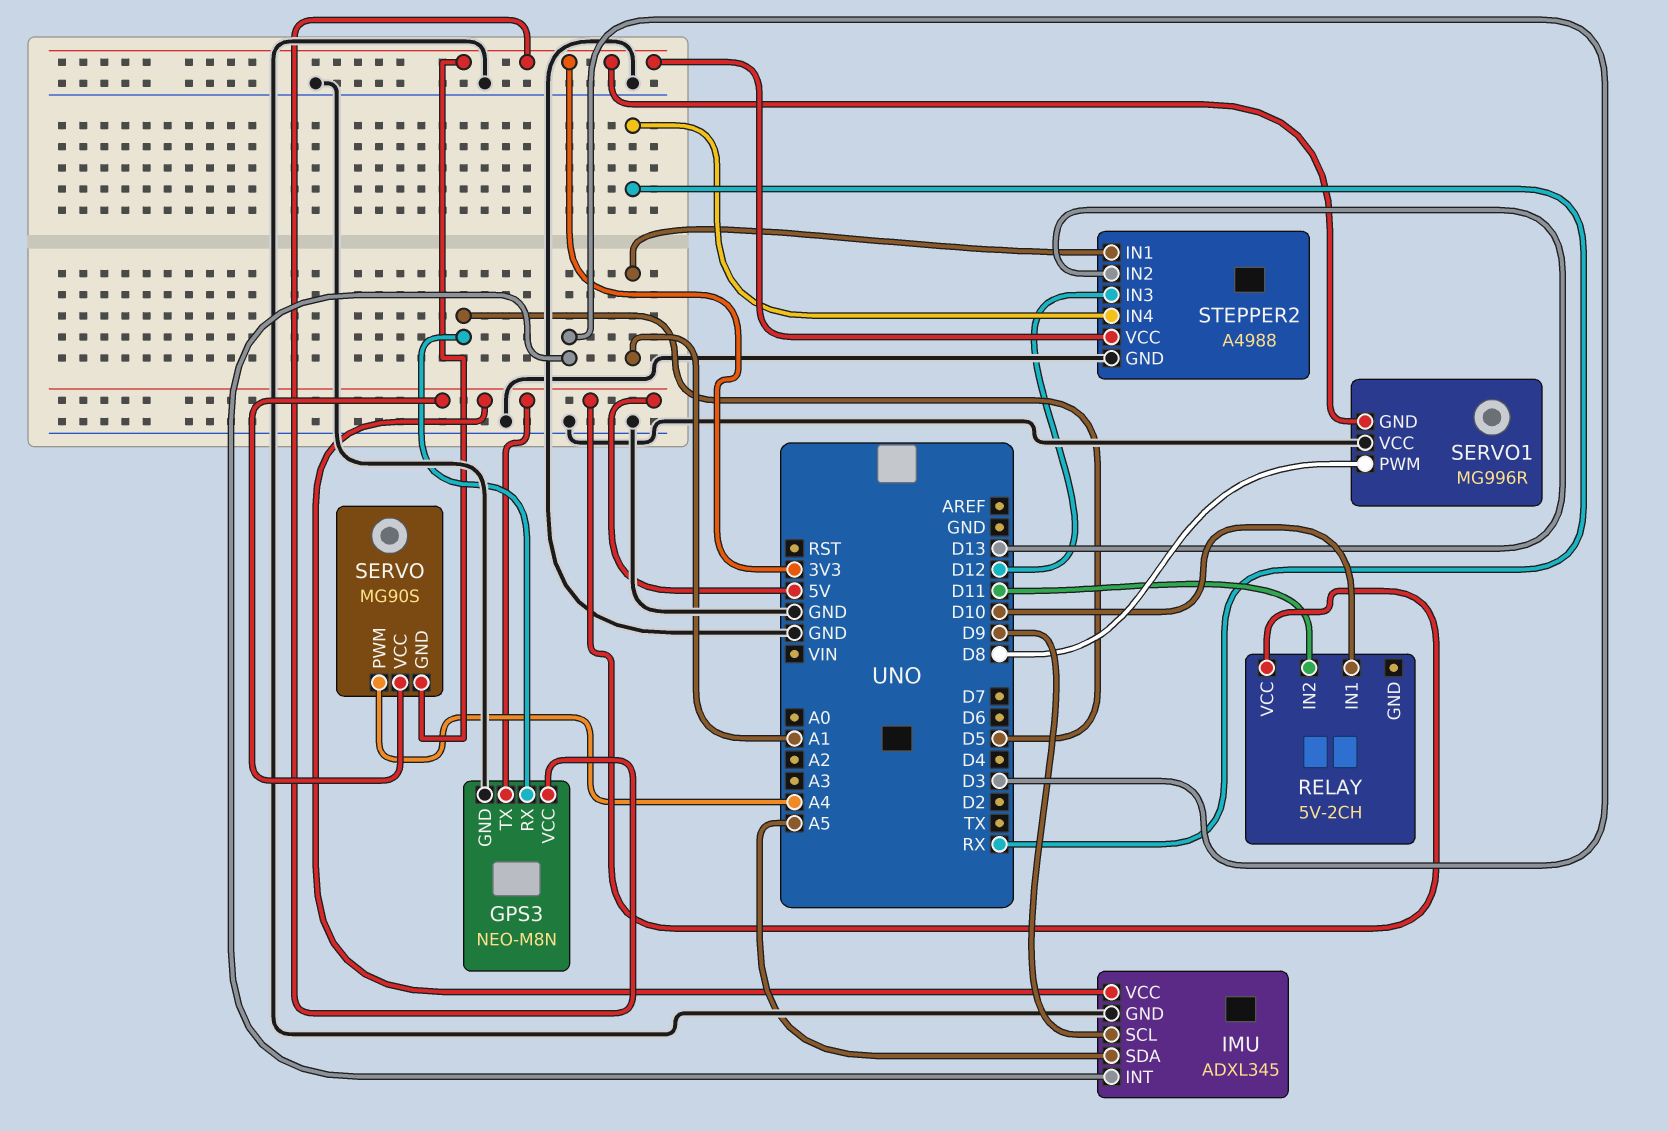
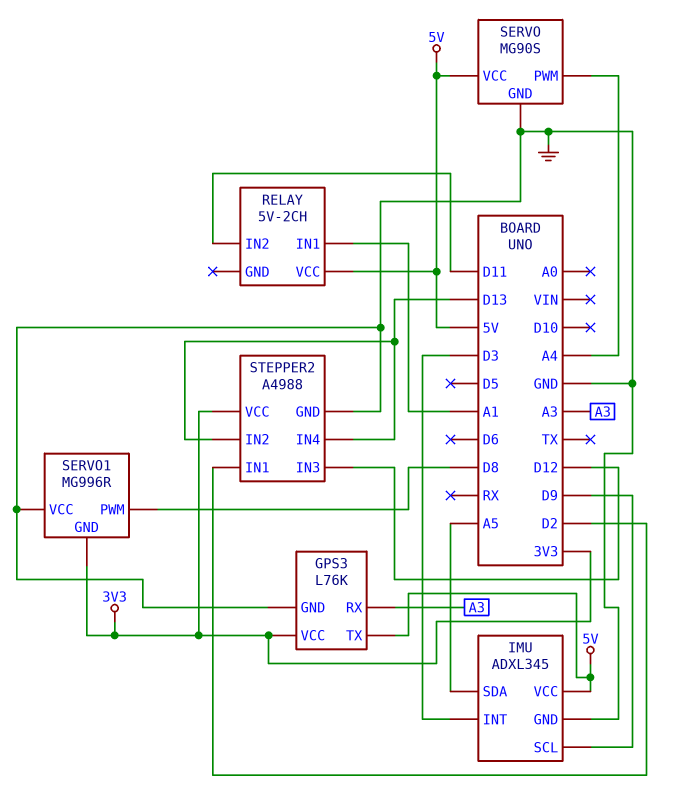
GPS3: NEO-M8N -> L76K
GPS3 pin RX: D5 -> A3
RELAY pin IN1: D10 -> A1
SERVO pin GND: 3V3 -> GND
STEPPER2 pin IN1: A1 -> D2
STEPPER2 pin IN4: RX -> D13

